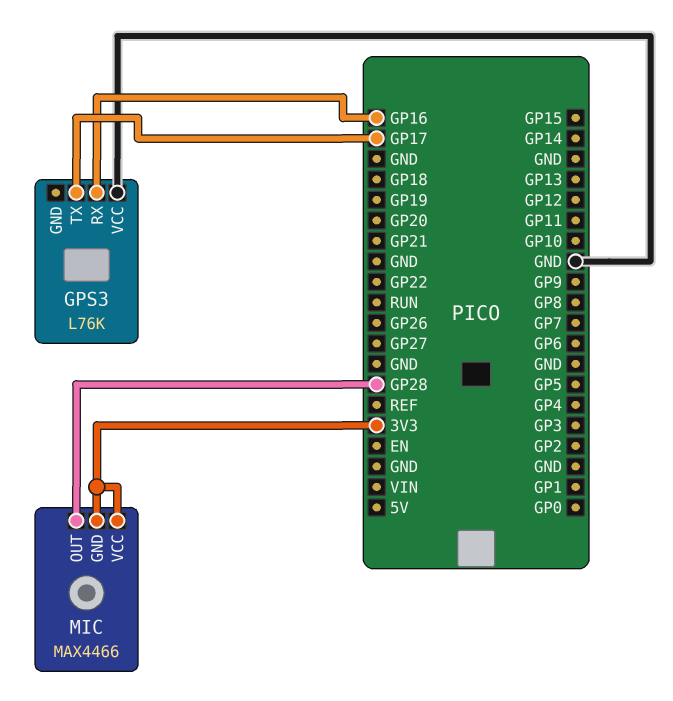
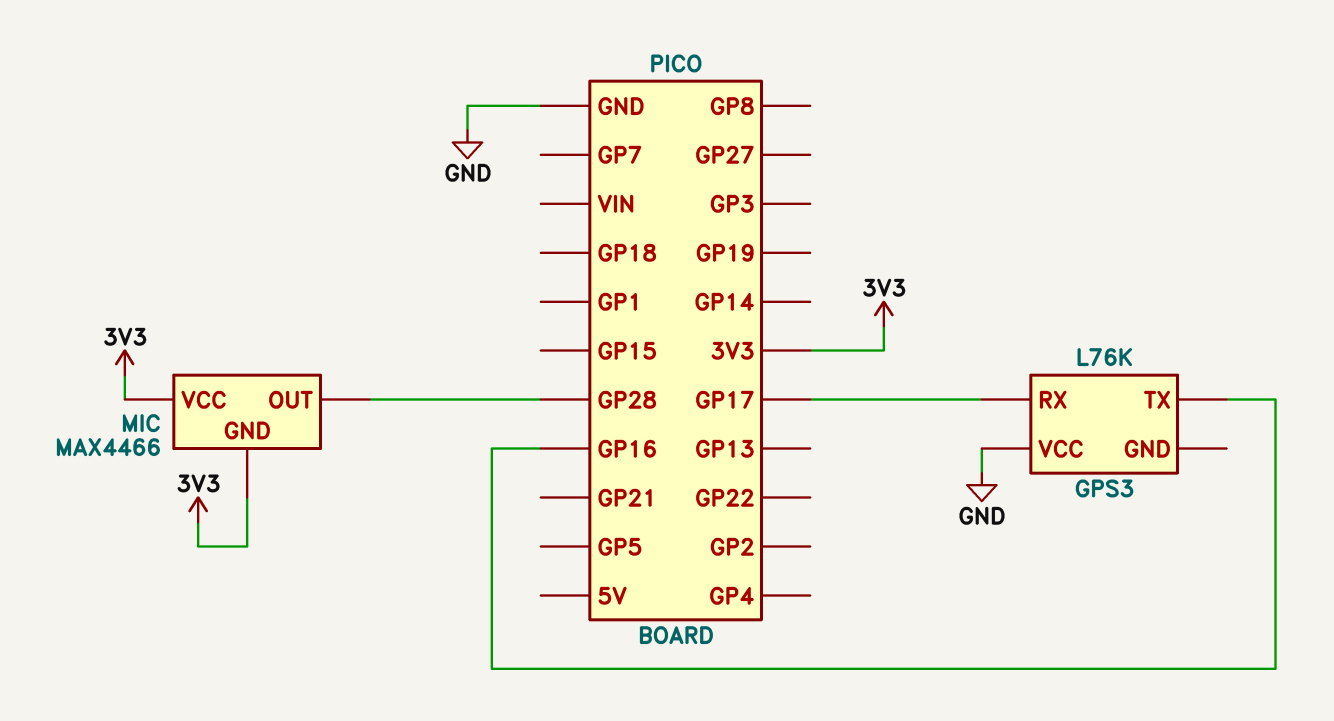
GPS3 pin RX: GP16 -> GP17
GPS3 pin TX: GP17 -> GP16

